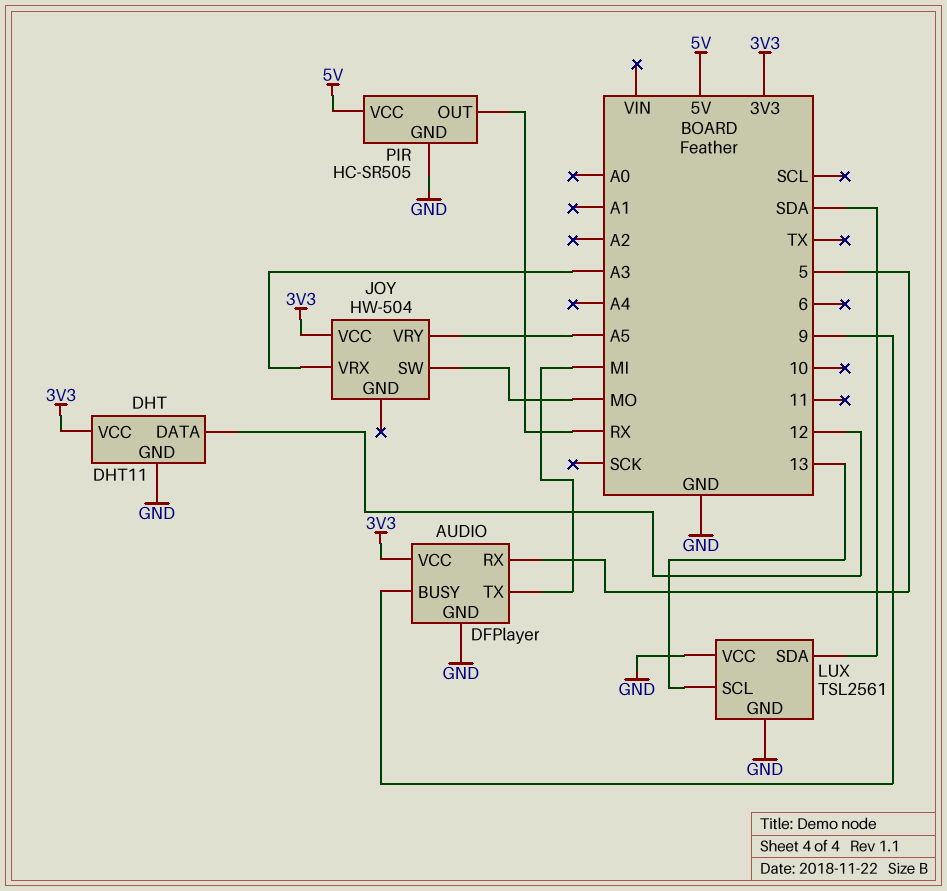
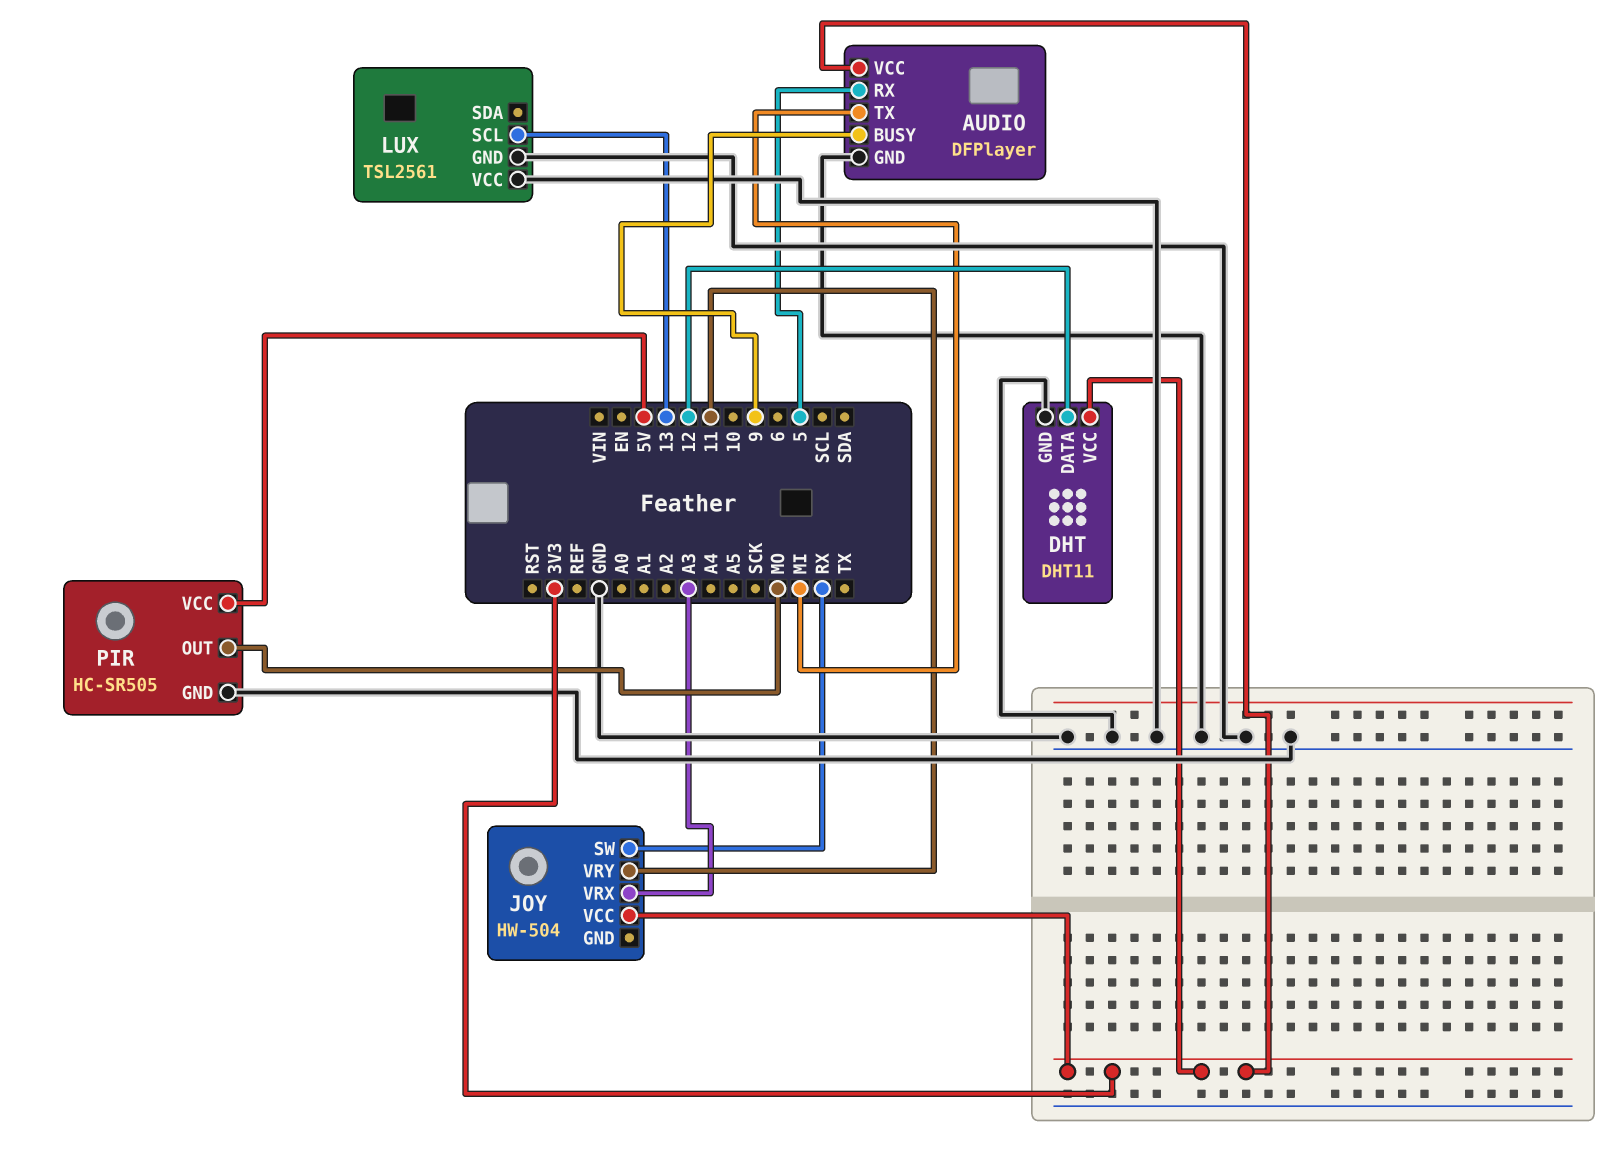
JOY pin SW: MO -> RX
JOY pin VRY: A5 -> 11
LUX pin SDA: SDA -> none
PIR pin OUT: RX -> MO

